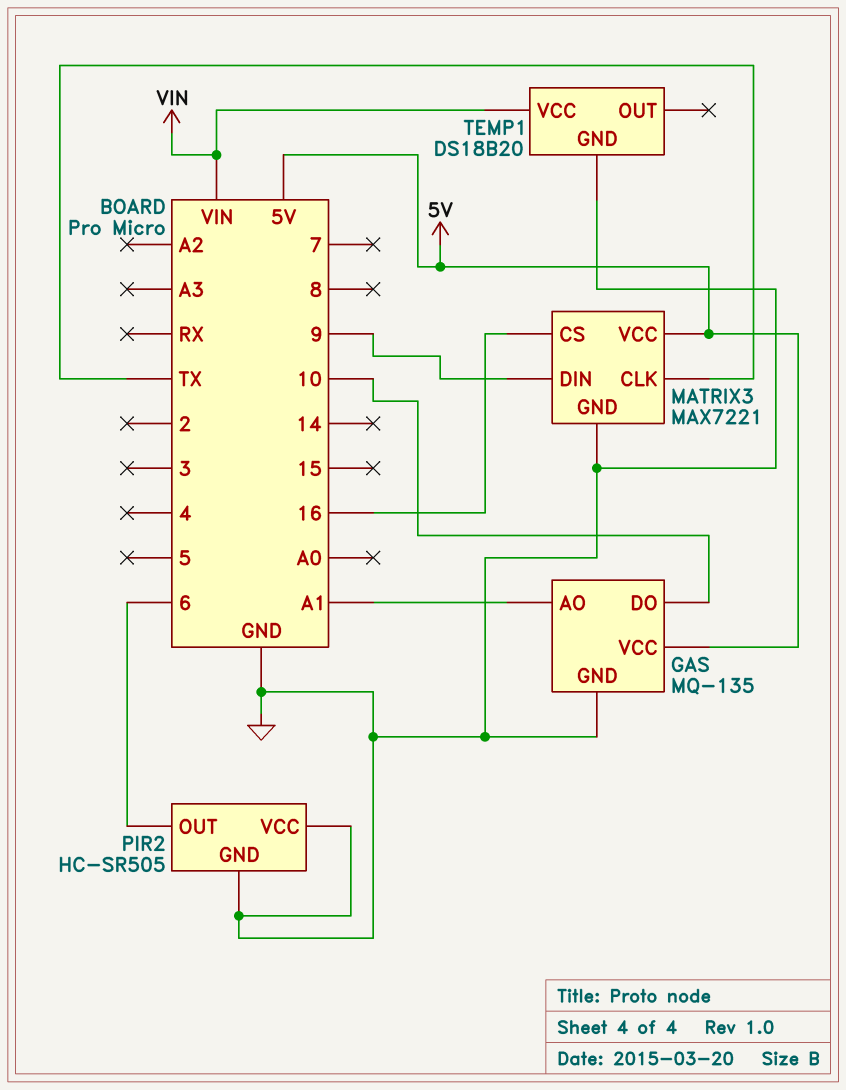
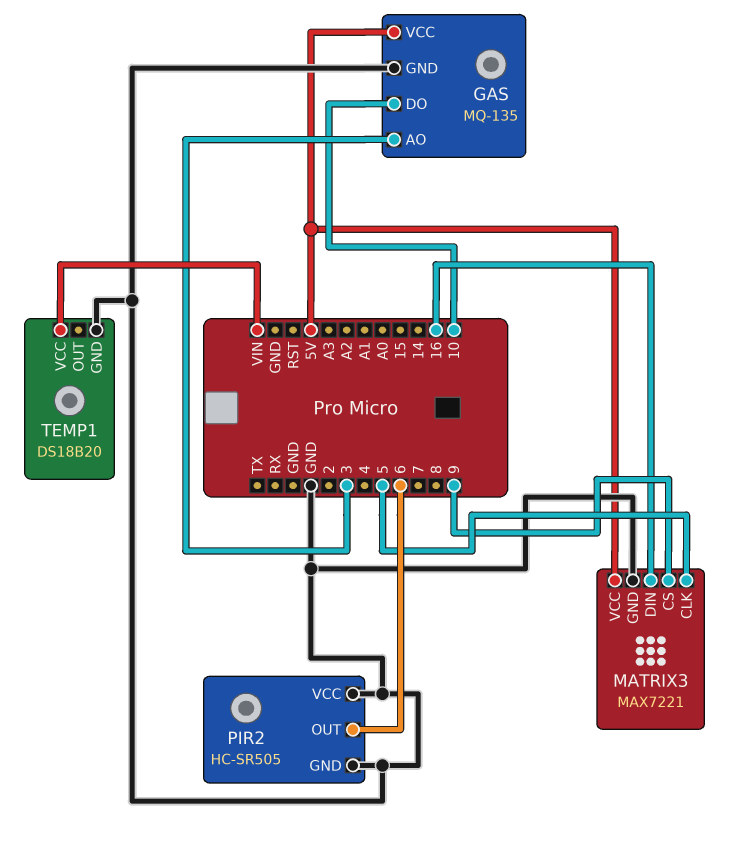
GAS pin AO: A1 -> 3
MATRIX3 pin CLK: TX -> 5
MATRIX3 pin CS: 16 -> 9
MATRIX3 pin DIN: 9 -> 16

